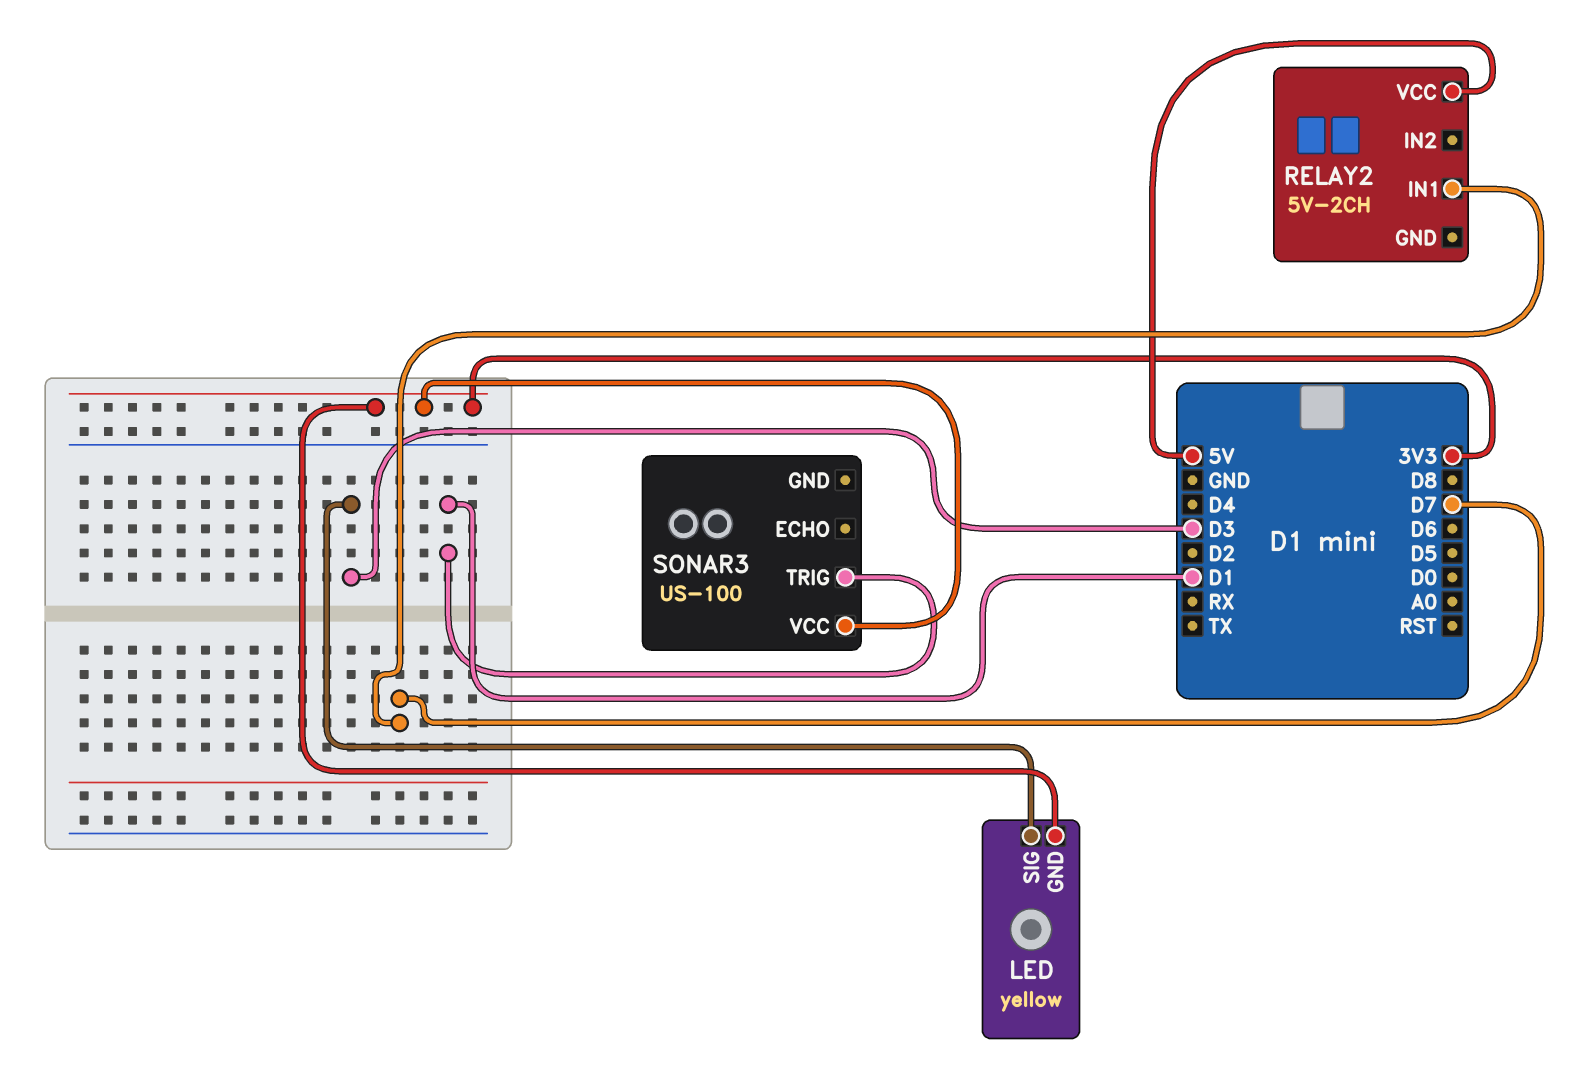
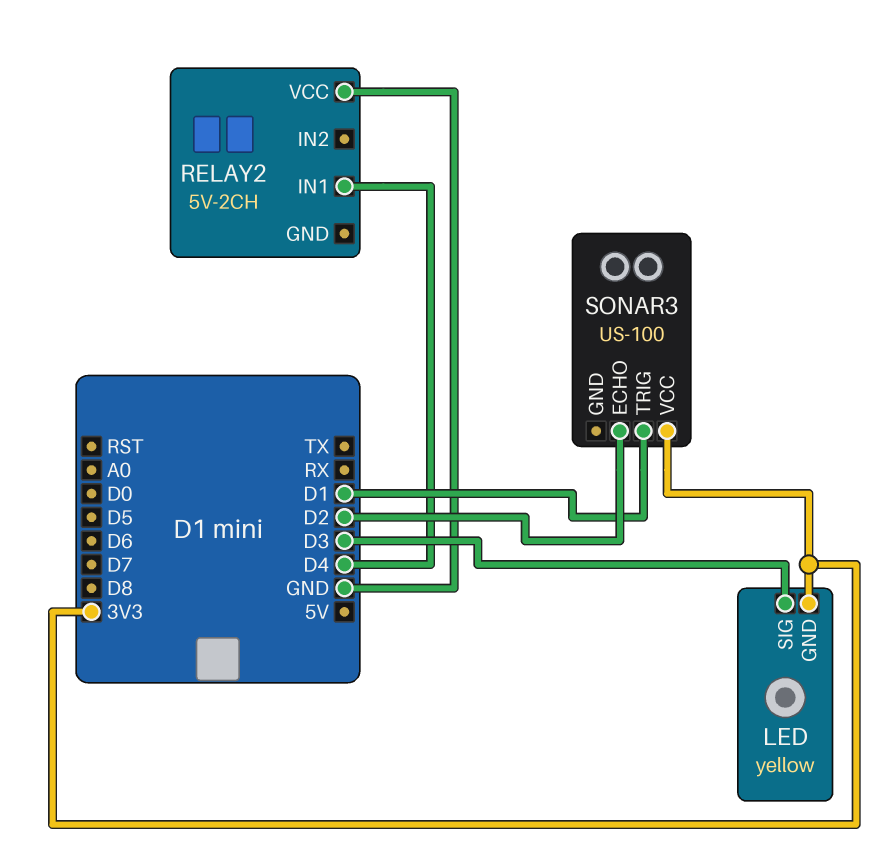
RELAY2 pin IN1: D7 -> D4
RELAY2 pin VCC: 5V -> GND
SONAR3 pin ECHO: none -> D2

